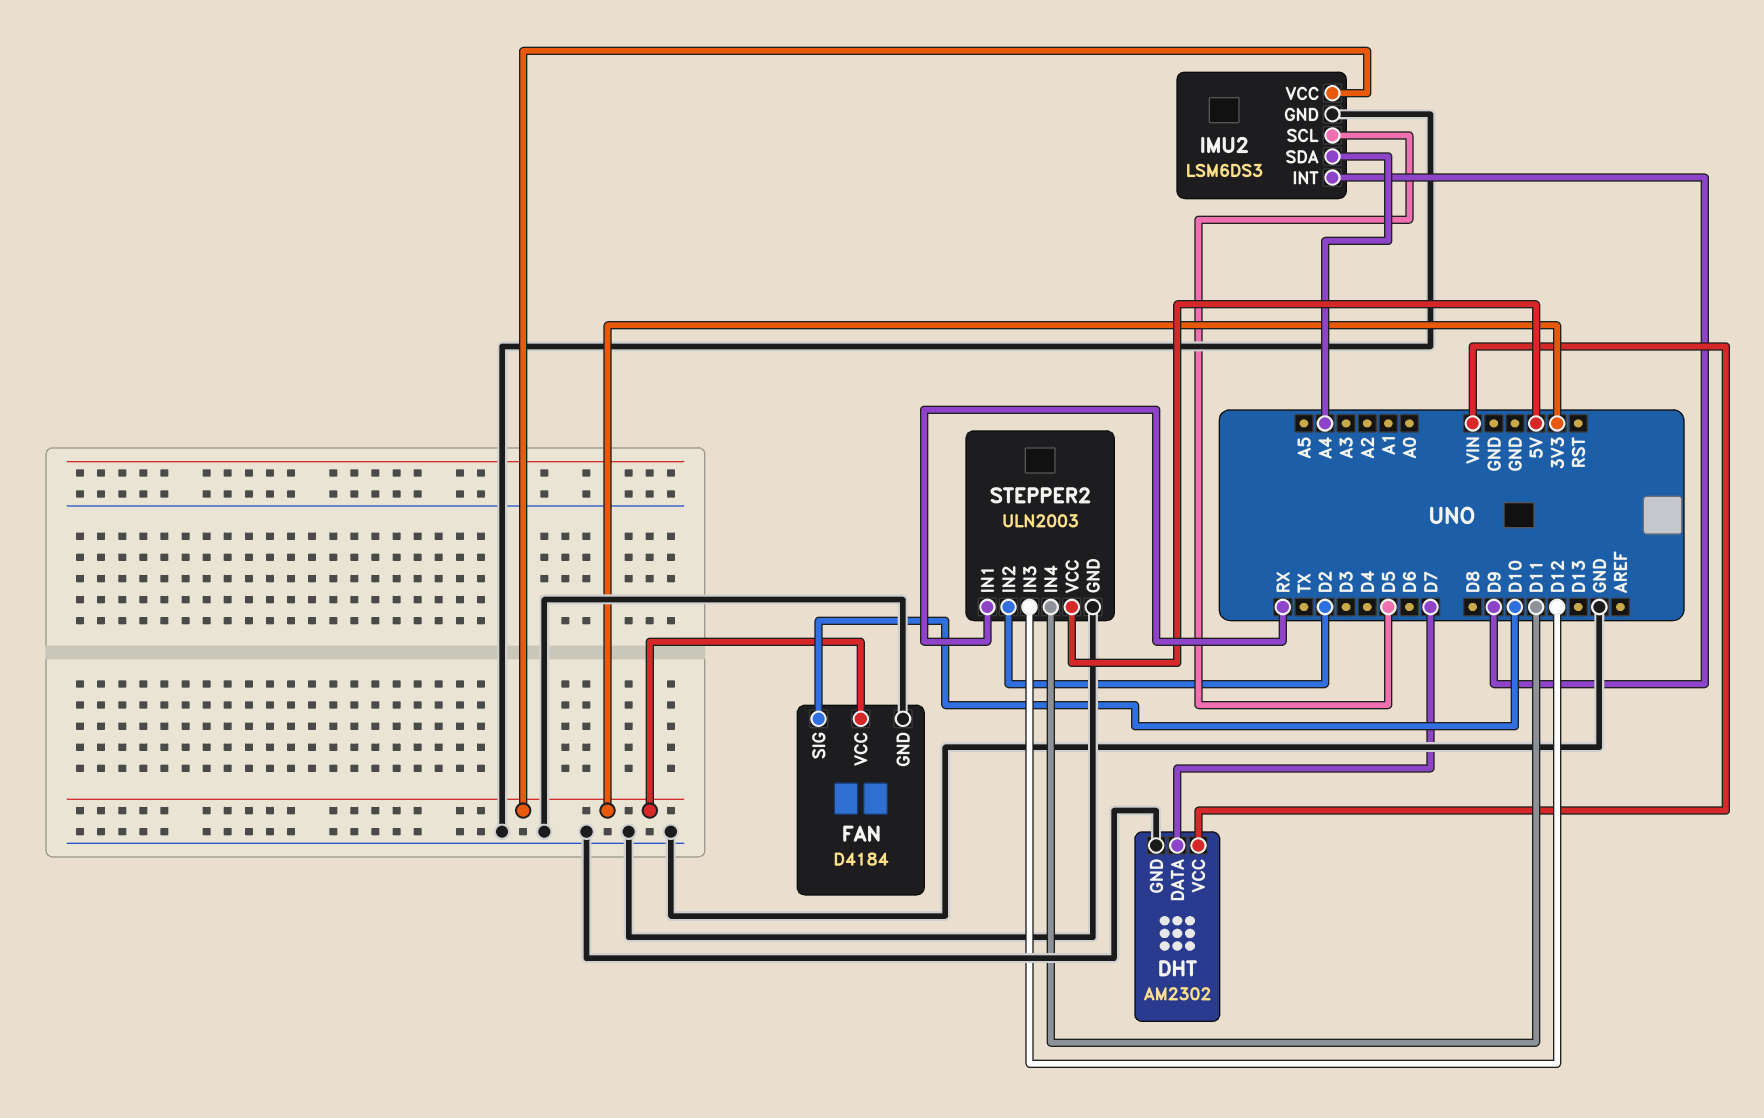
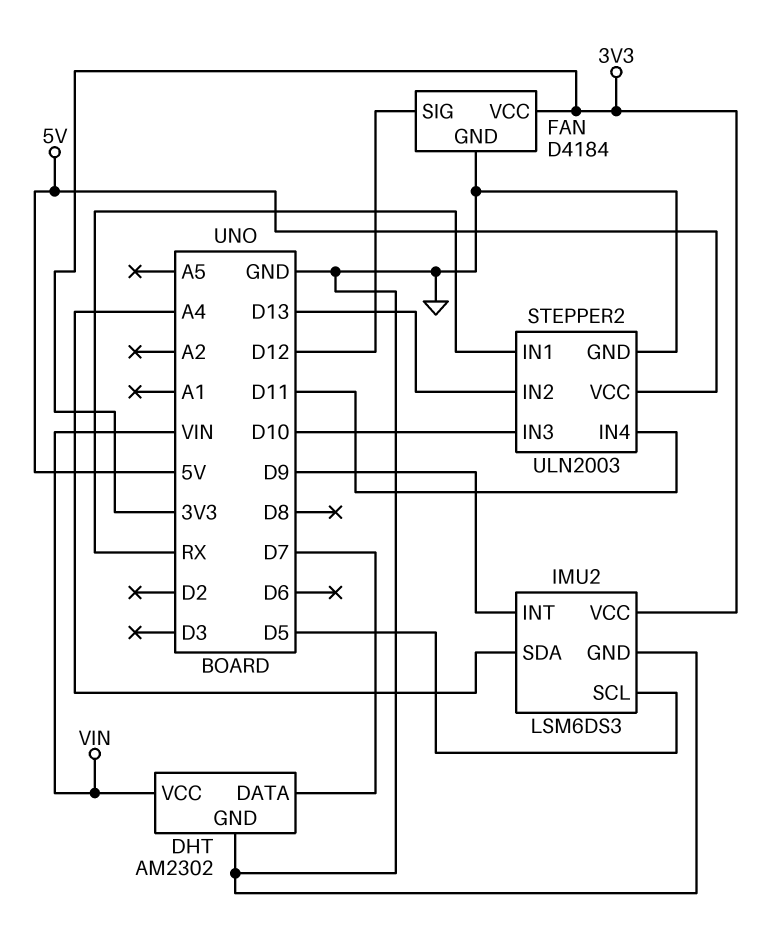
FAN pin SIG: D10 -> D12
STEPPER2 pin IN2: D2 -> D13
STEPPER2 pin IN3: D12 -> D10

